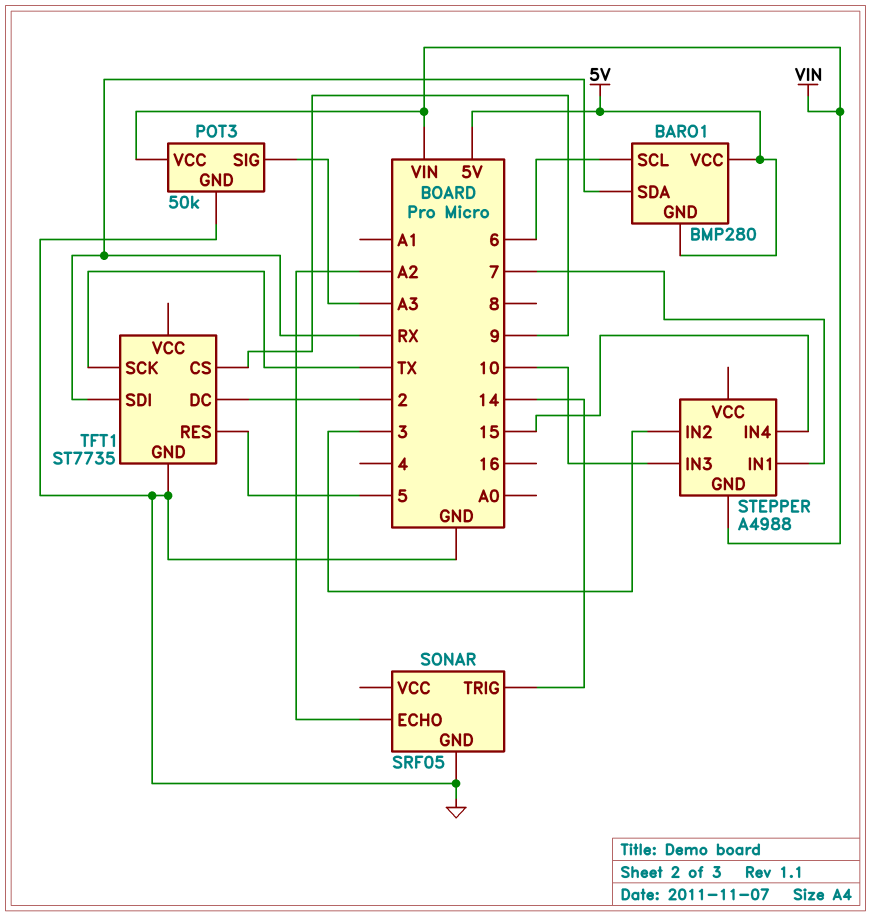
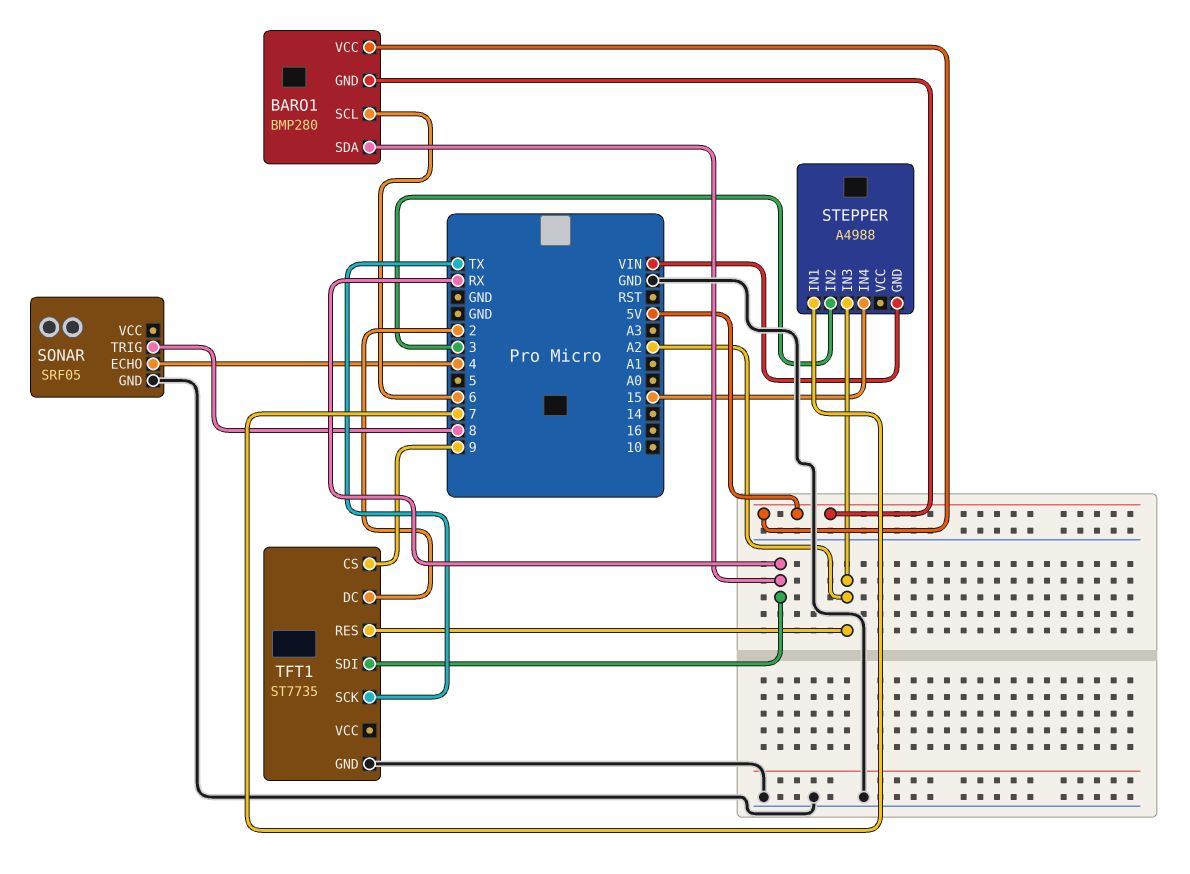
POT3: 50k -> none
POT3 pin GND: GND -> none
POT3 pin SIG: A3 -> none
POT3 pin VCC: VIN -> none
SONAR pin ECHO: A2 -> 4
SONAR pin TRIG: 14 -> 8
STEPPER pin IN3: 10 -> A2
TFT1 pin RES: 5 -> A2

